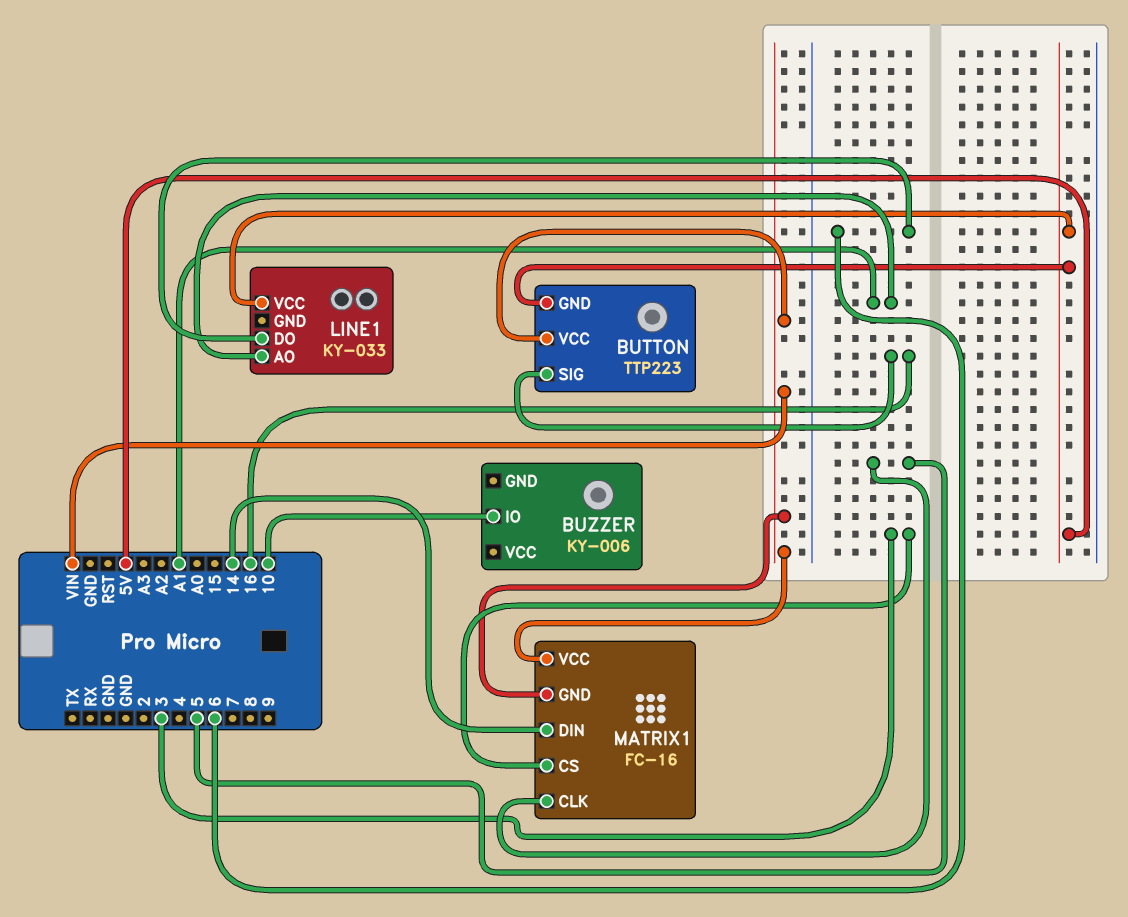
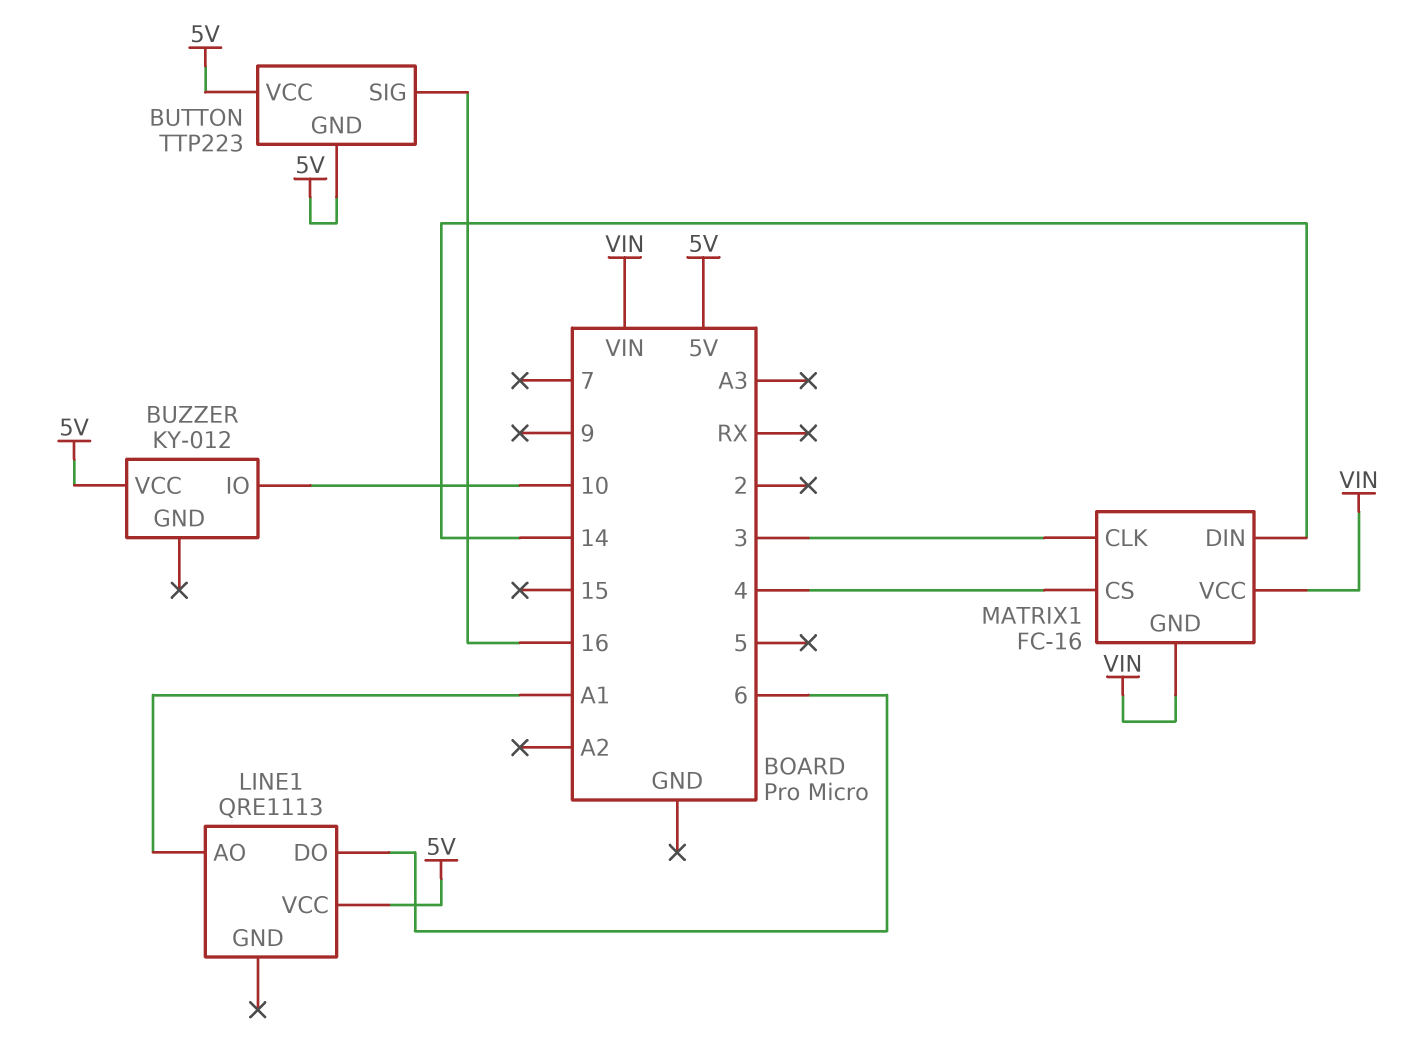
BUTTON pin VCC: VIN -> 5V
BUZZER: KY-006 -> KY-012
BUZZER pin VCC: none -> 5V
LINE1: KY-033 -> QRE1113
MATRIX1 pin CLK: 5 -> 3
MATRIX1 pin CS: 3 -> 4

